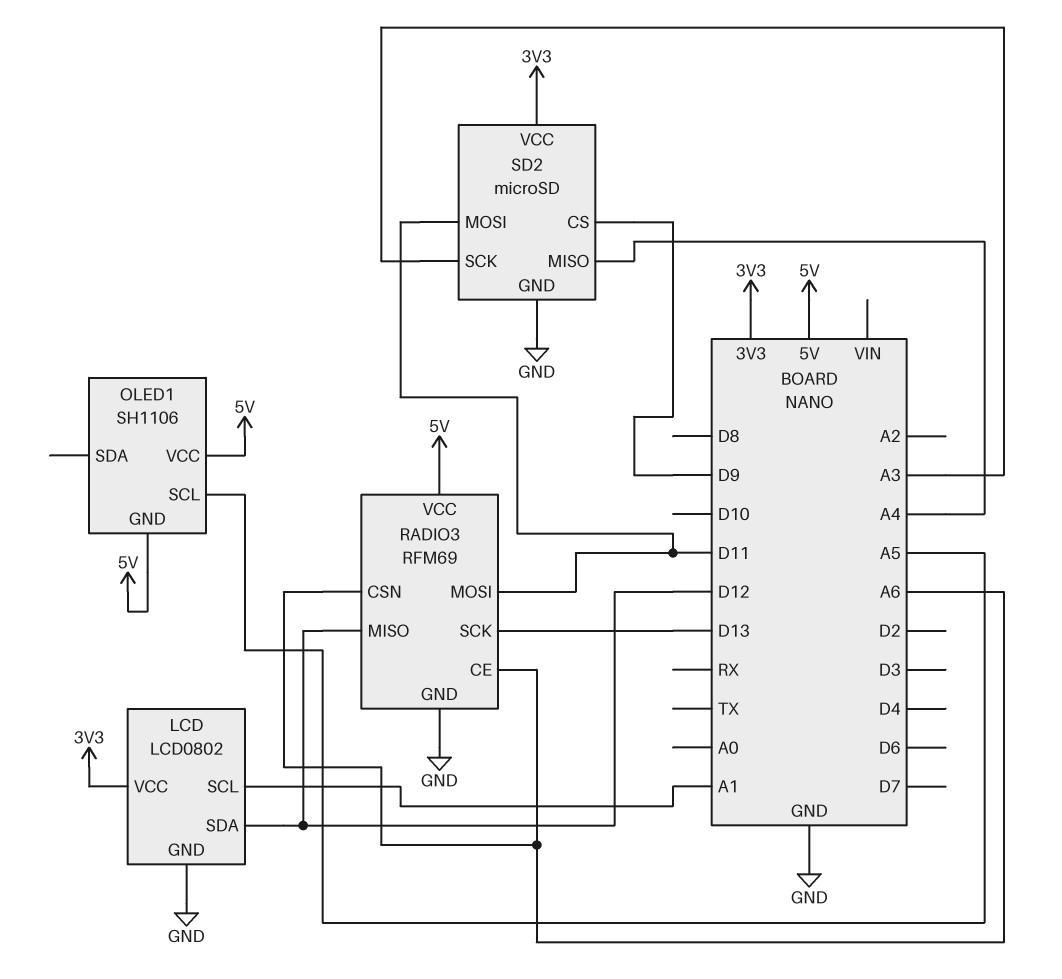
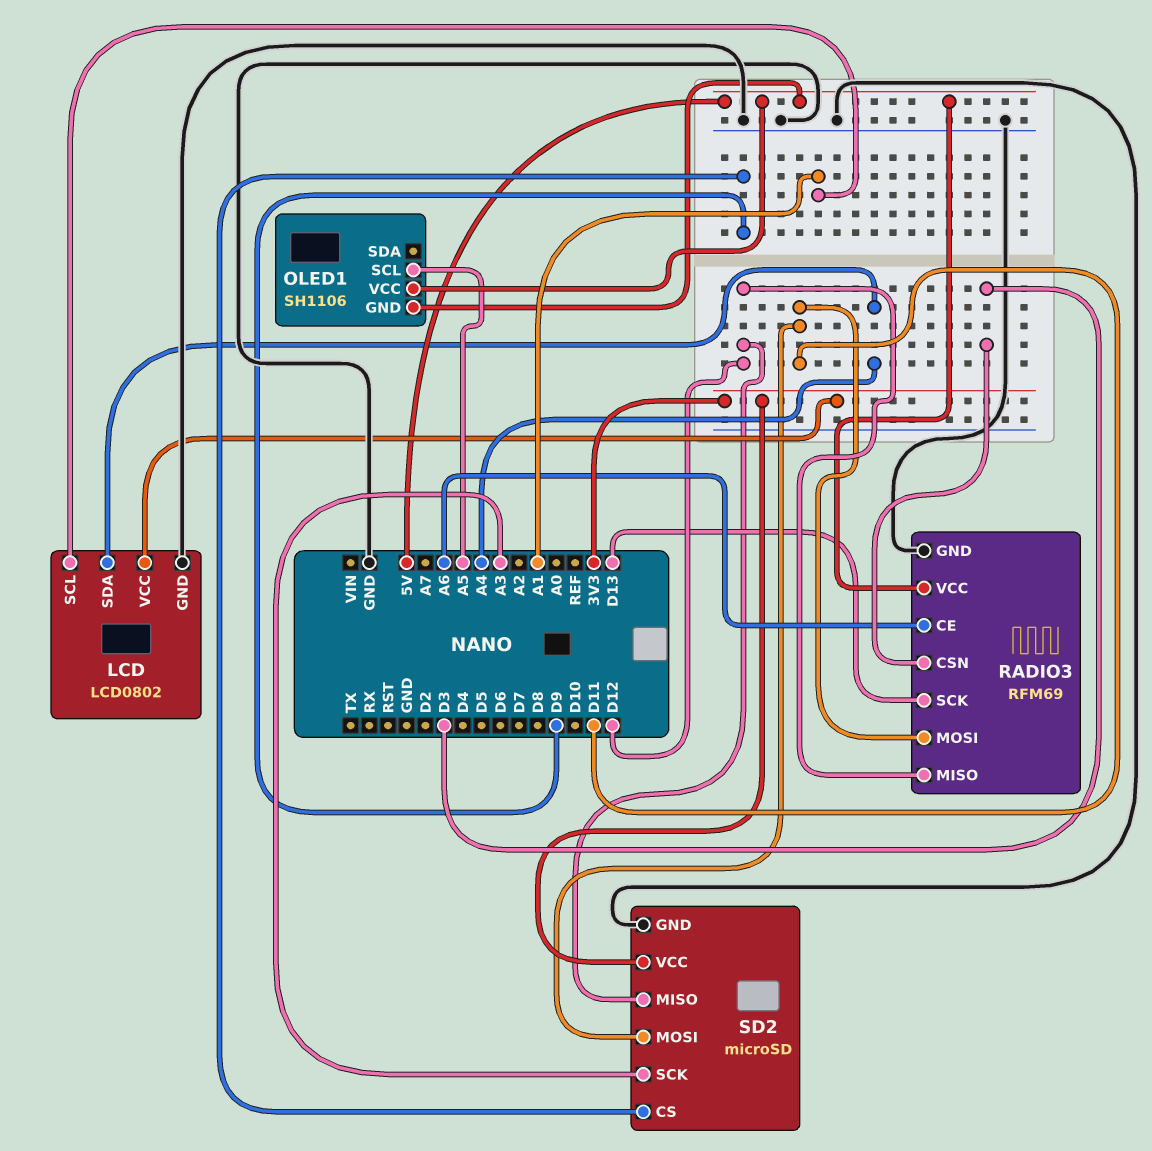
LCD pin SDA: D12 -> A4
RADIO3 pin CSN: A6 -> D3
SD2 pin MISO: A4 -> D12

